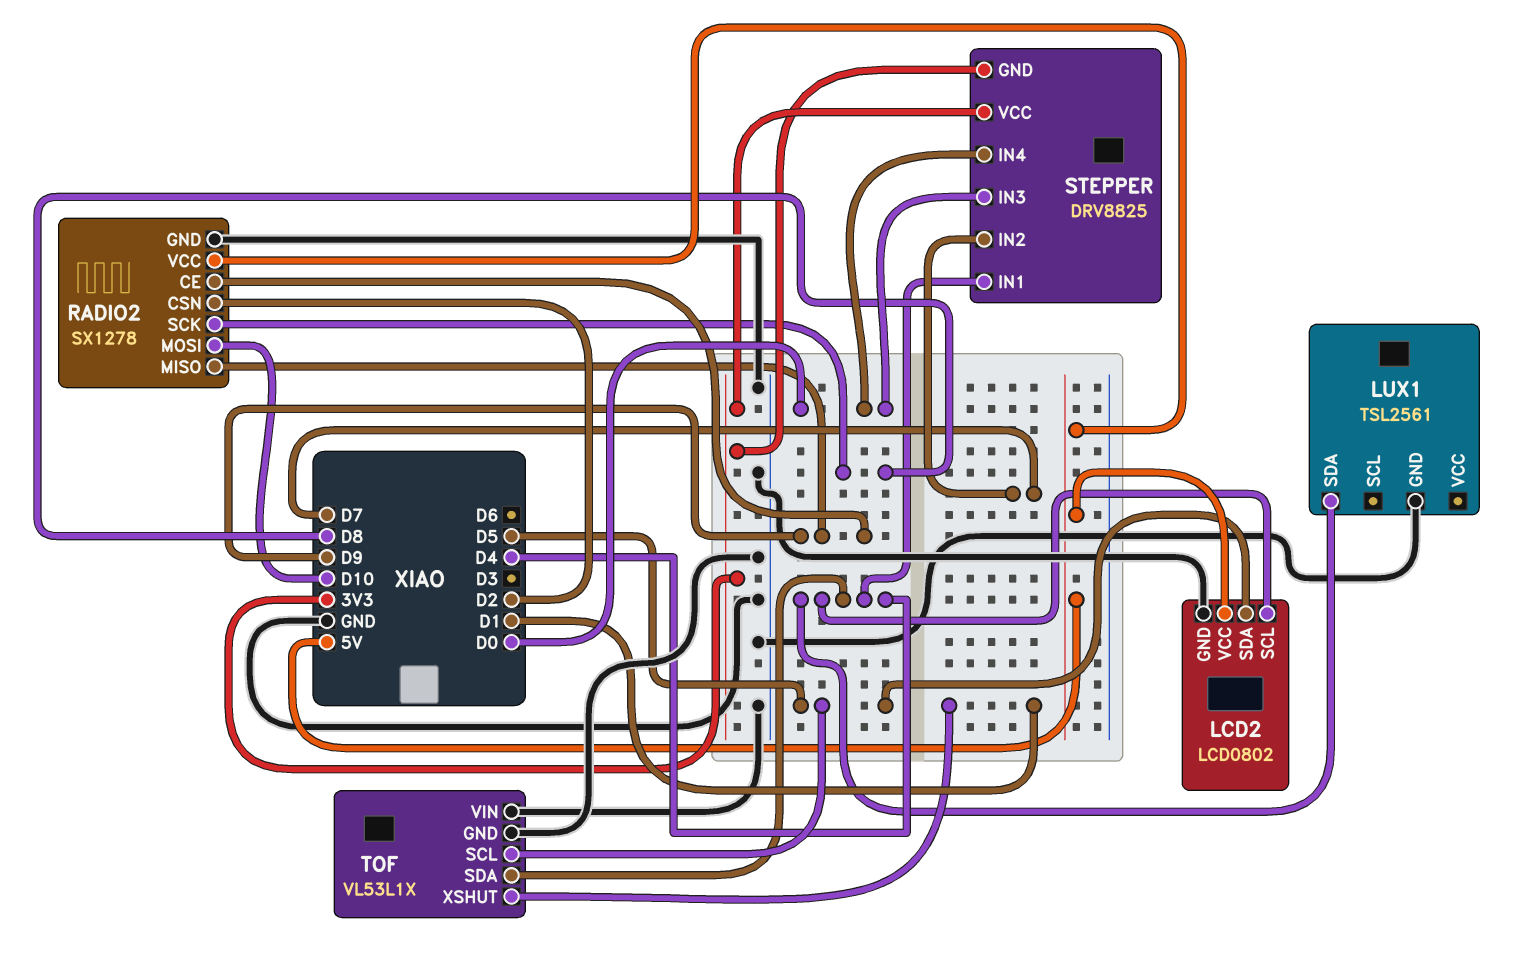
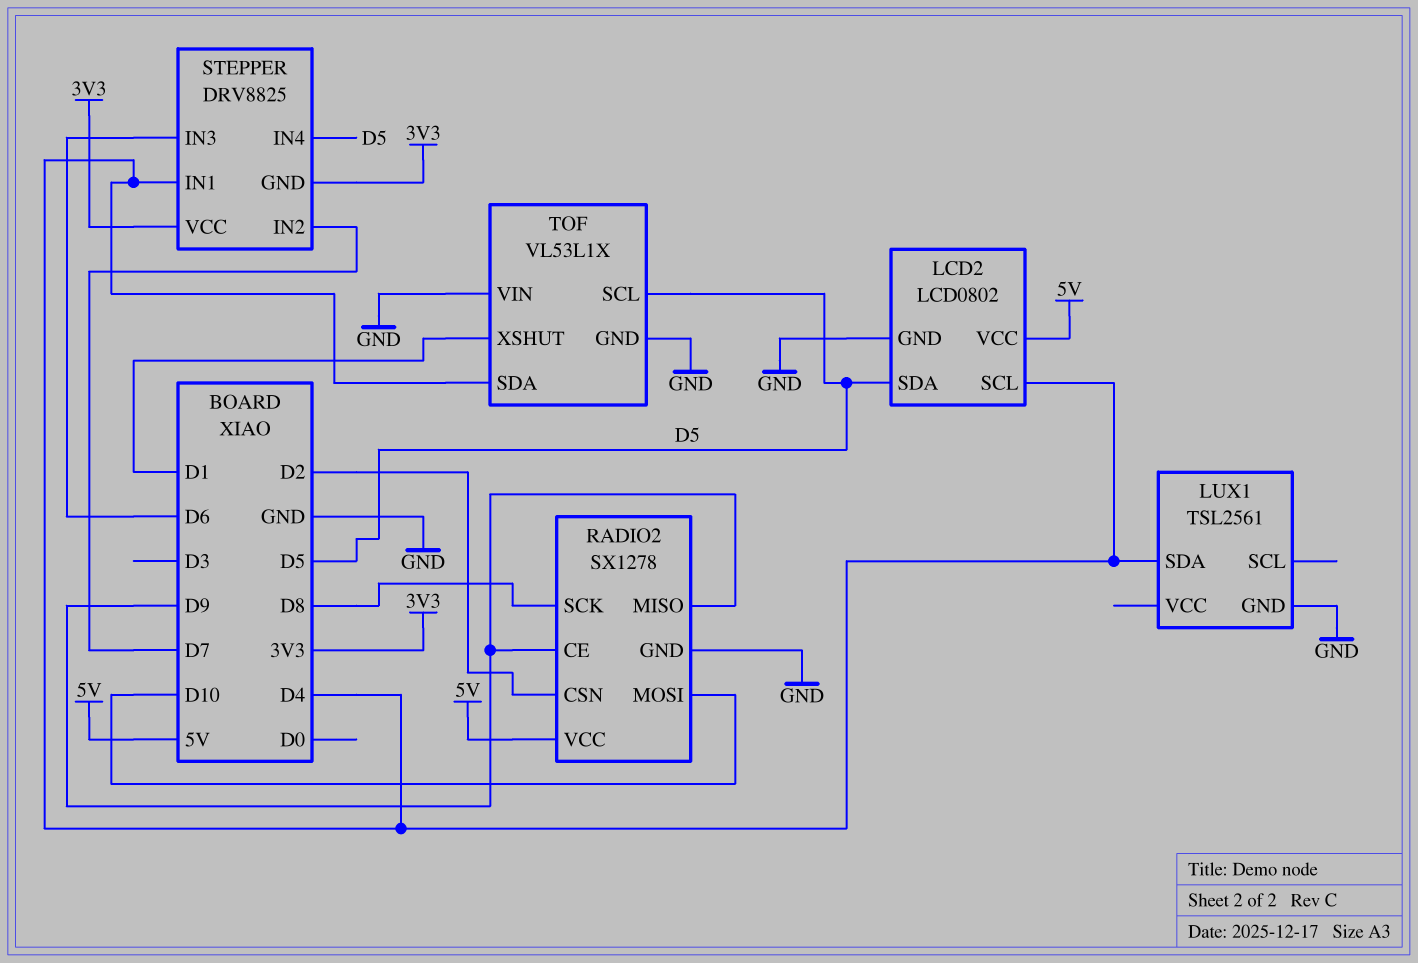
STEPPER pin IN3: D0 -> D6
STEPPER pin IN4: D0 -> D5

